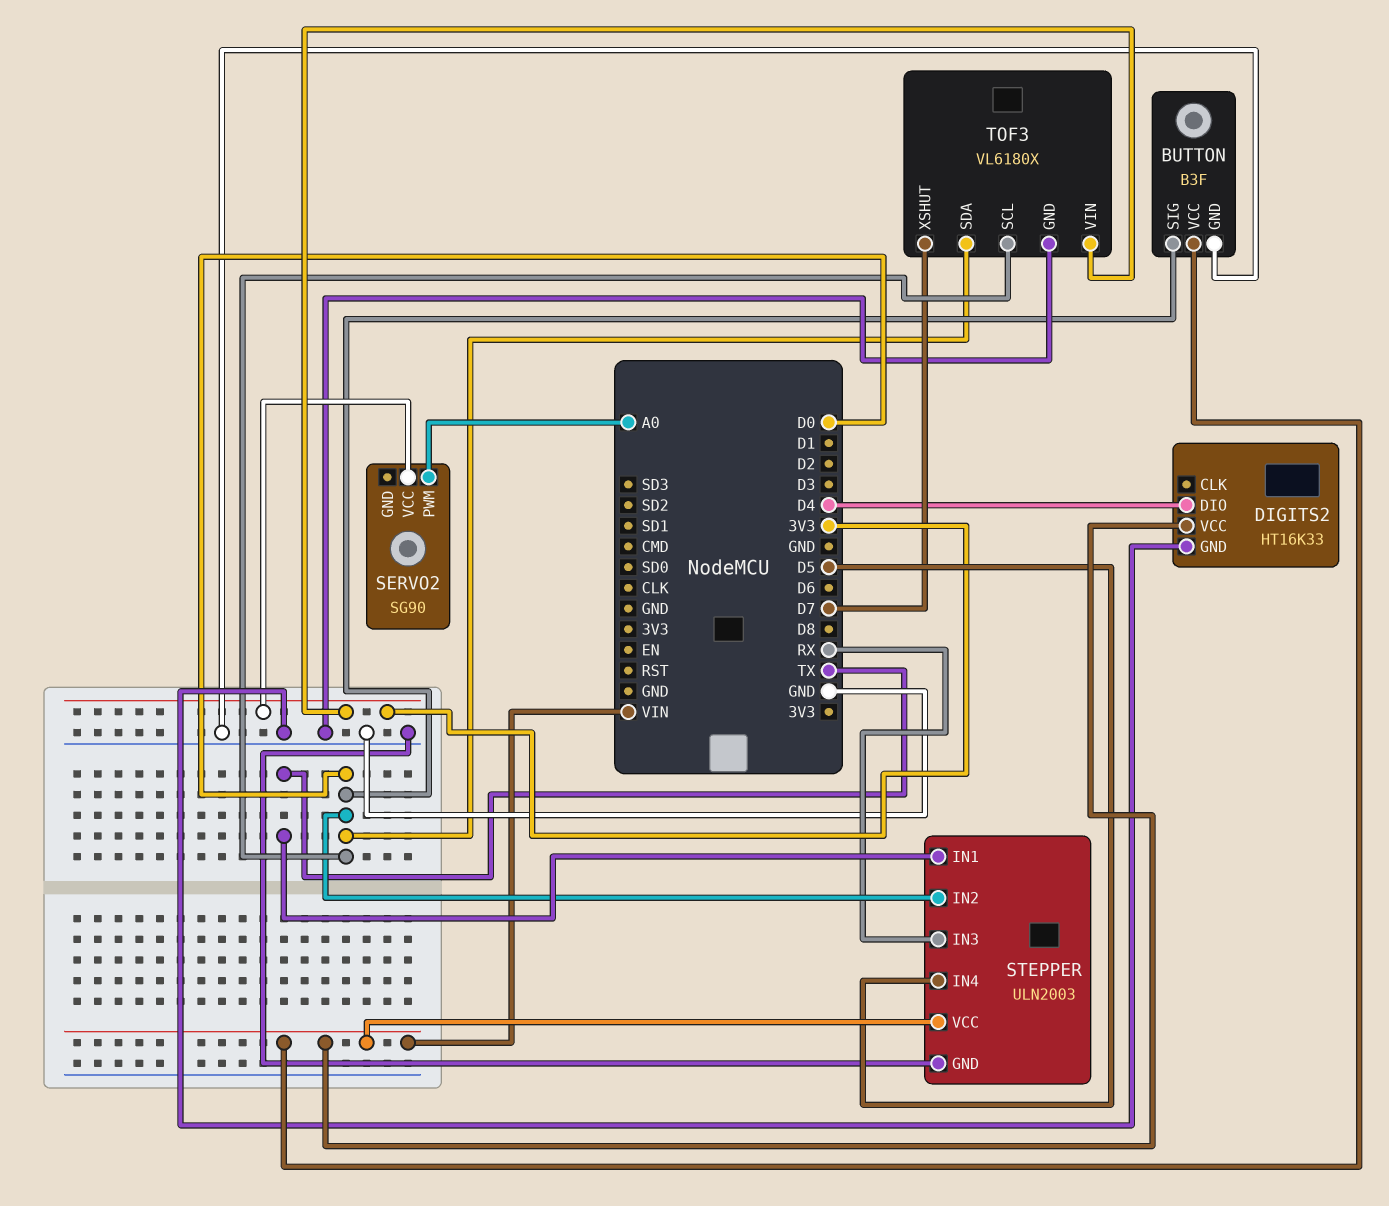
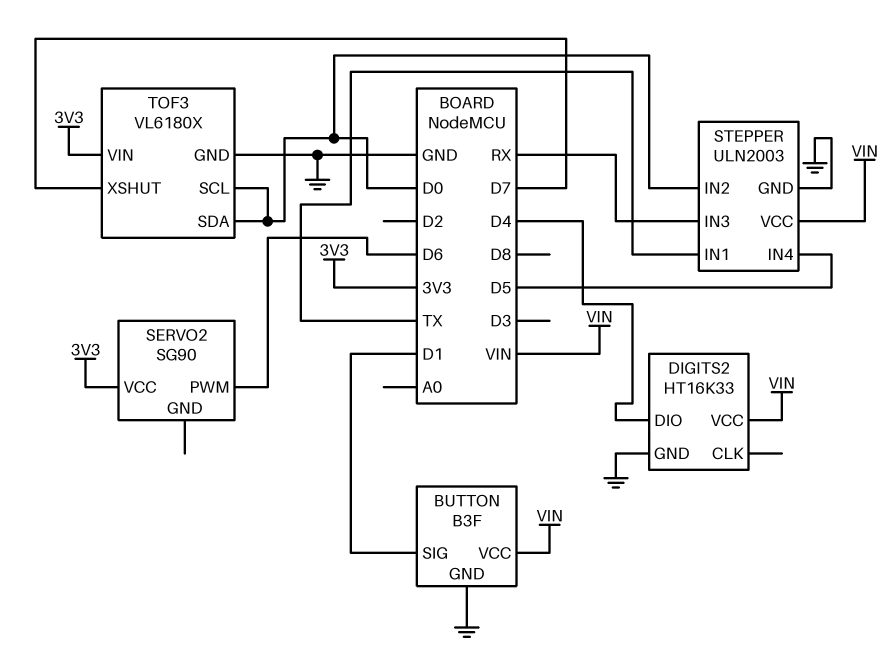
BUTTON pin SIG: D0 -> D1
SERVO2 pin PWM: A0 -> D6

